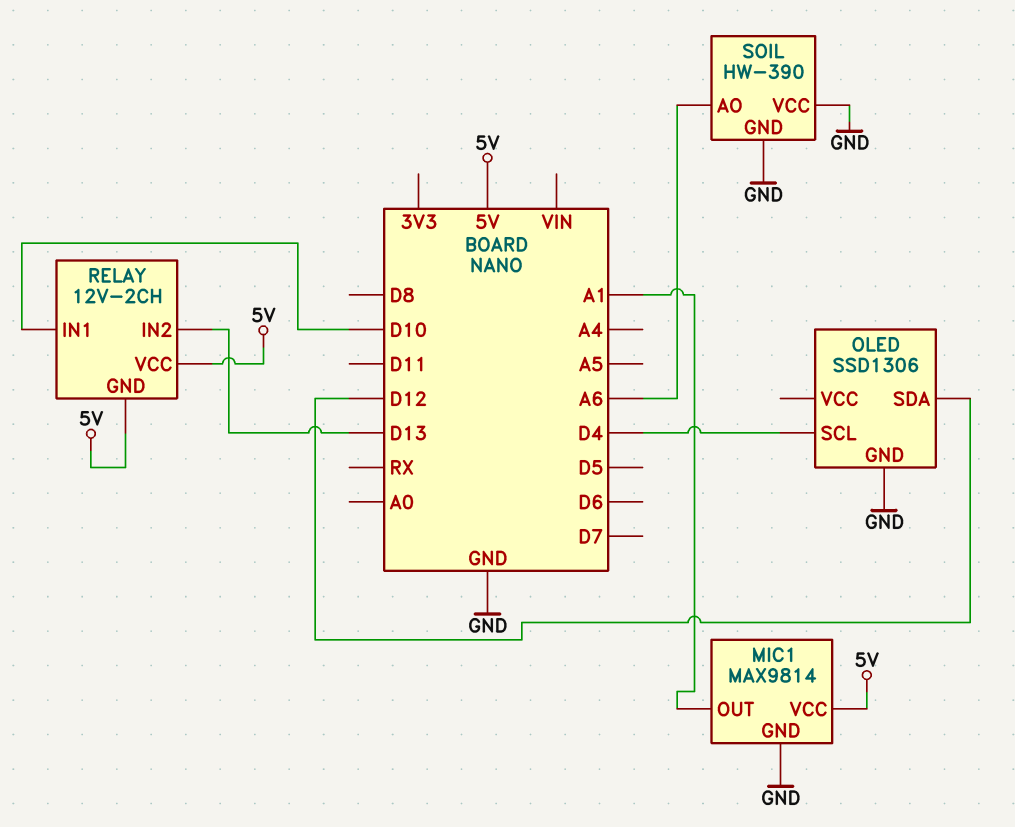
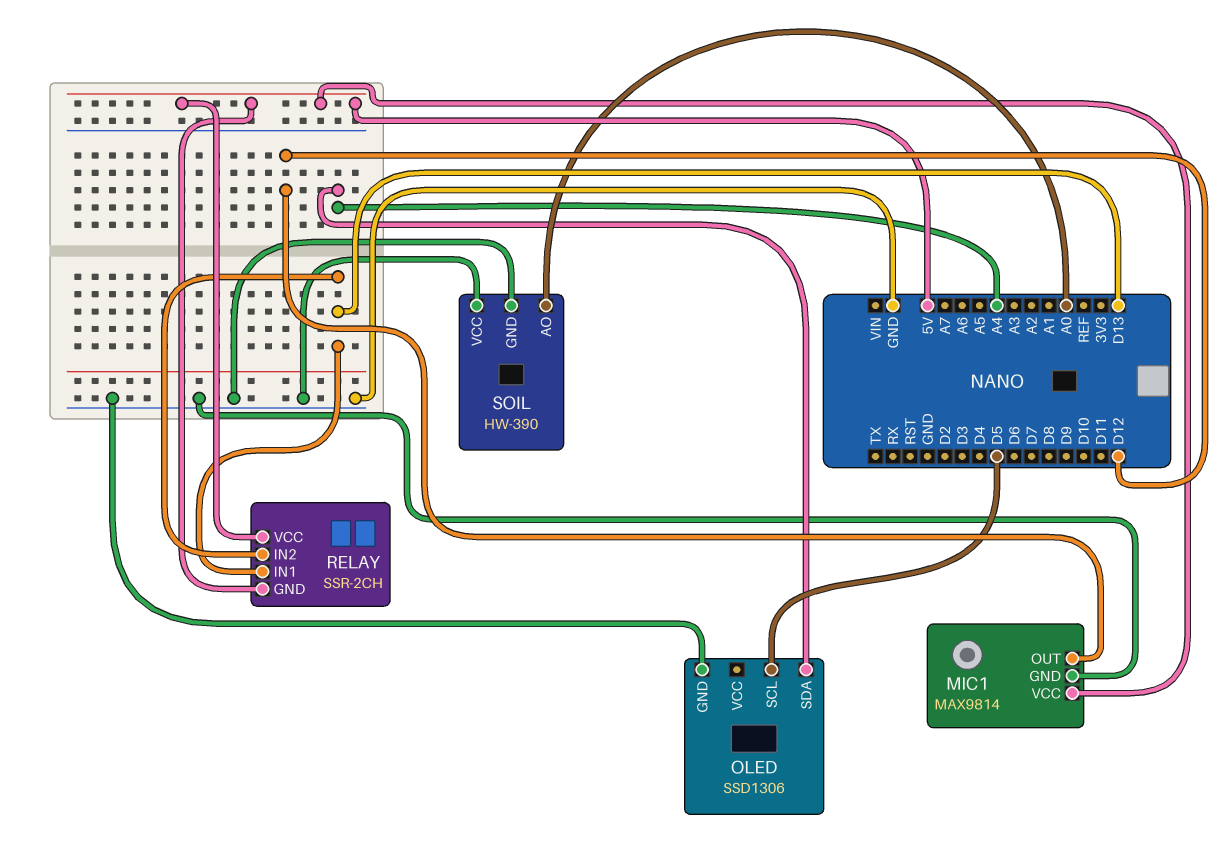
MIC1 pin OUT: A1 -> D12
OLED pin SCL: D4 -> D5
OLED pin SDA: D12 -> A4
RELAY: 12V-2CH -> SSR-2CH
RELAY pin IN1: D10 -> D13
SOIL pin AO: A6 -> A0

